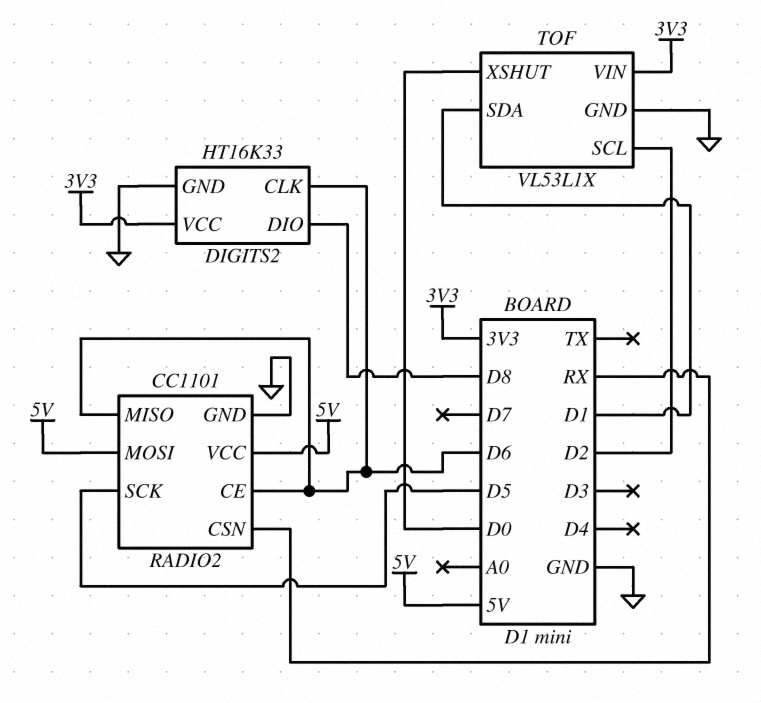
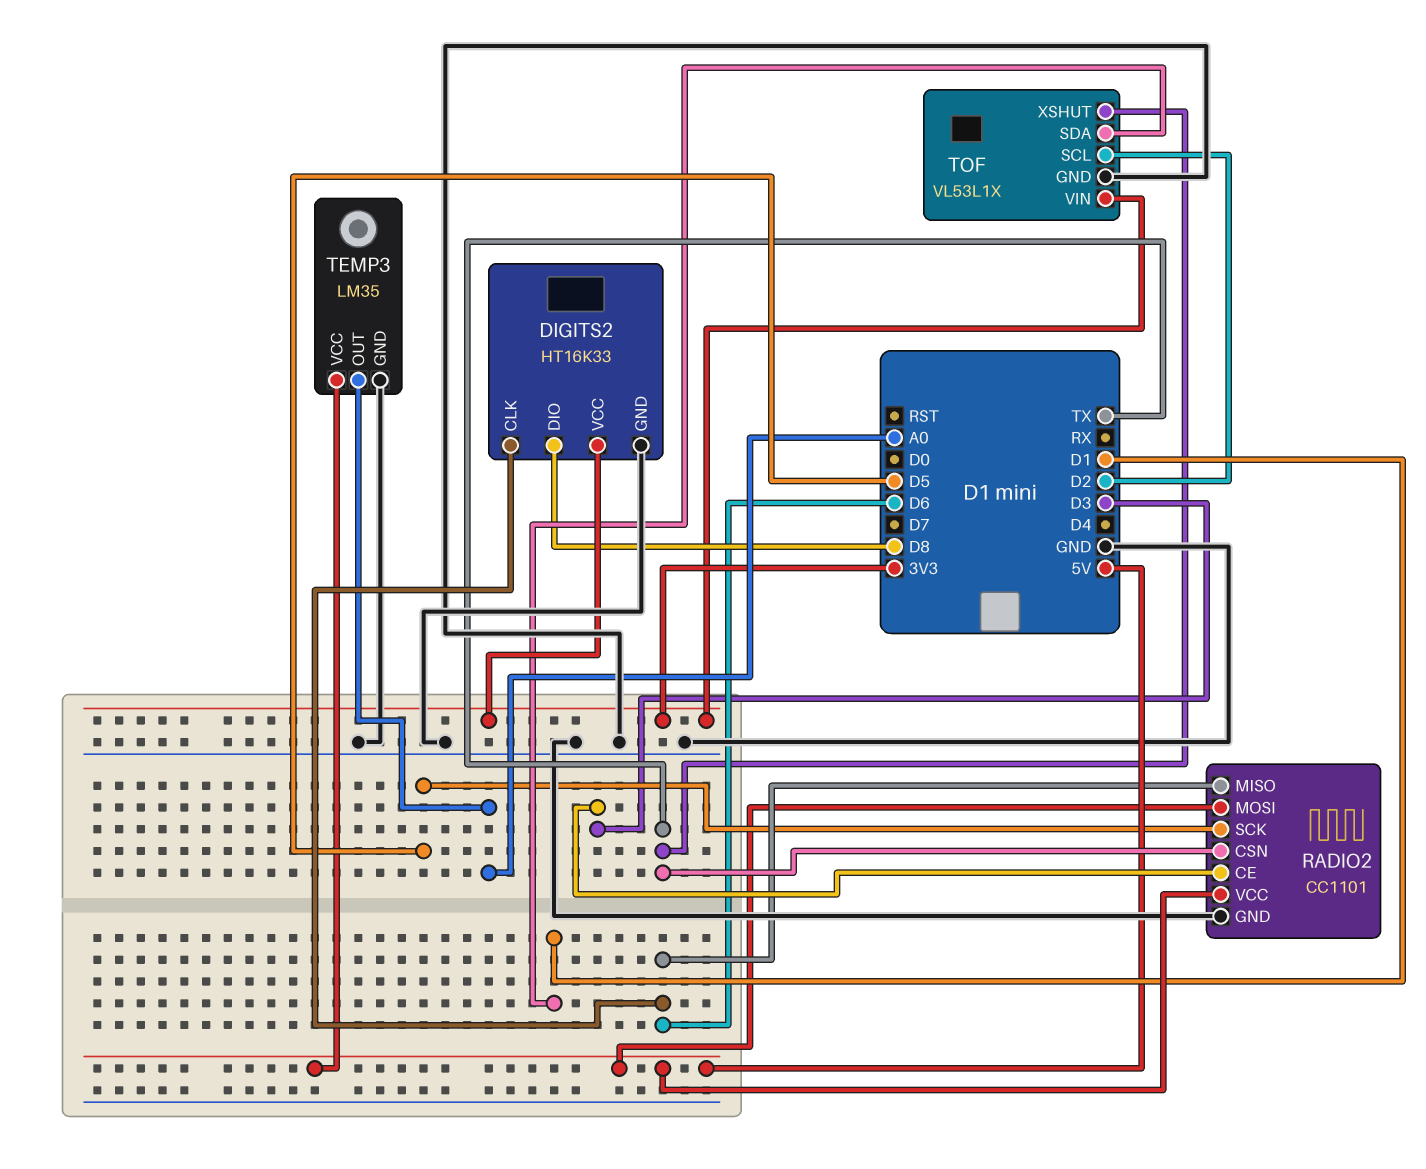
RADIO2 pin CE: D6 -> D3
RADIO2 pin CSN: RX -> TX
TEMP3: none -> LM35
TEMP3 pin GND: none -> GND
TEMP3 pin OUT: none -> A0
TEMP3 pin VCC: none -> 5V
TOF pin XSHUT: D0 -> TX

